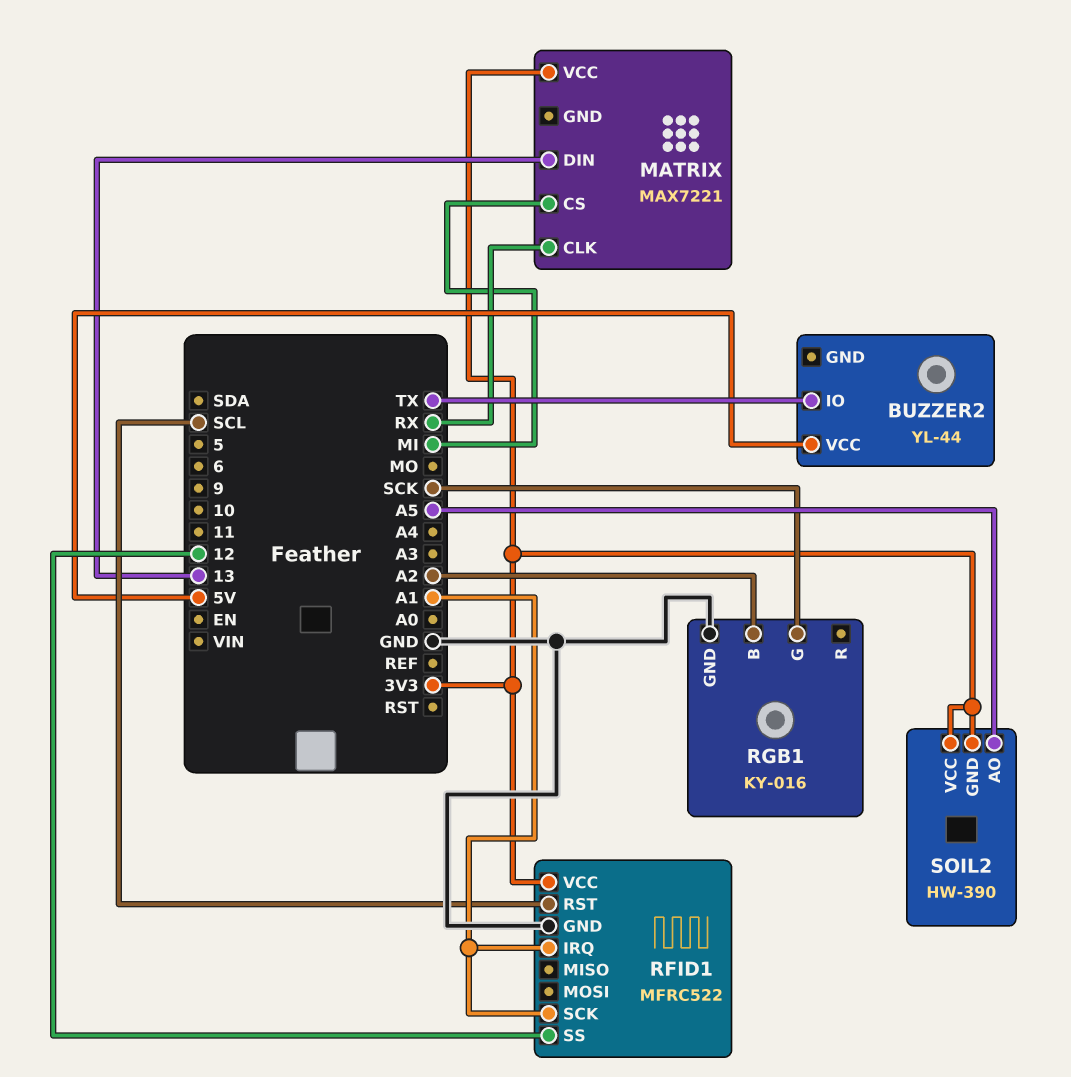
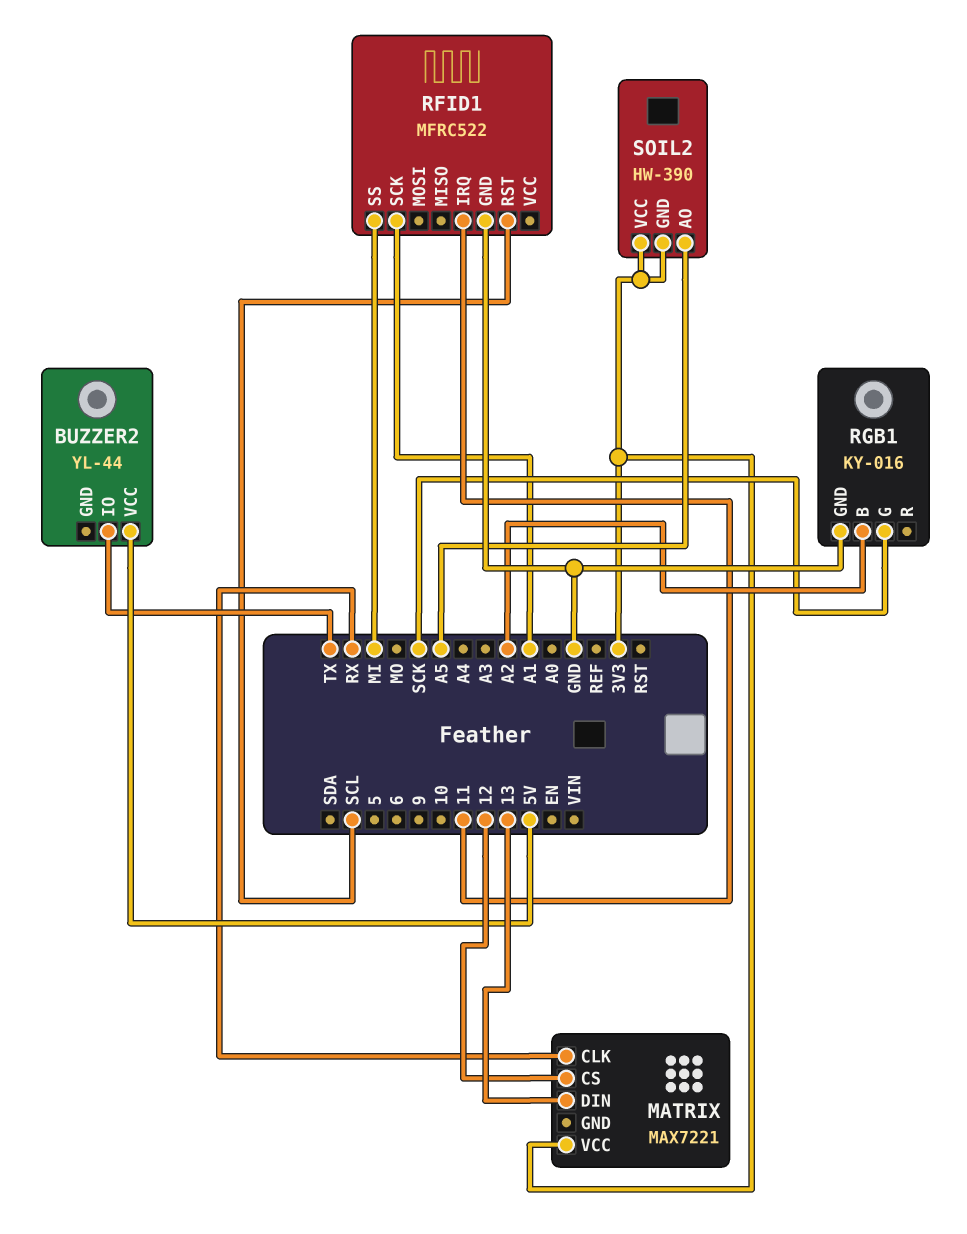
MATRIX pin CS: MI -> 12
RFID1 pin IRQ: A1 -> 11
RFID1 pin SS: 12 -> MI
RFID1 pin VCC: 3V3 -> none

